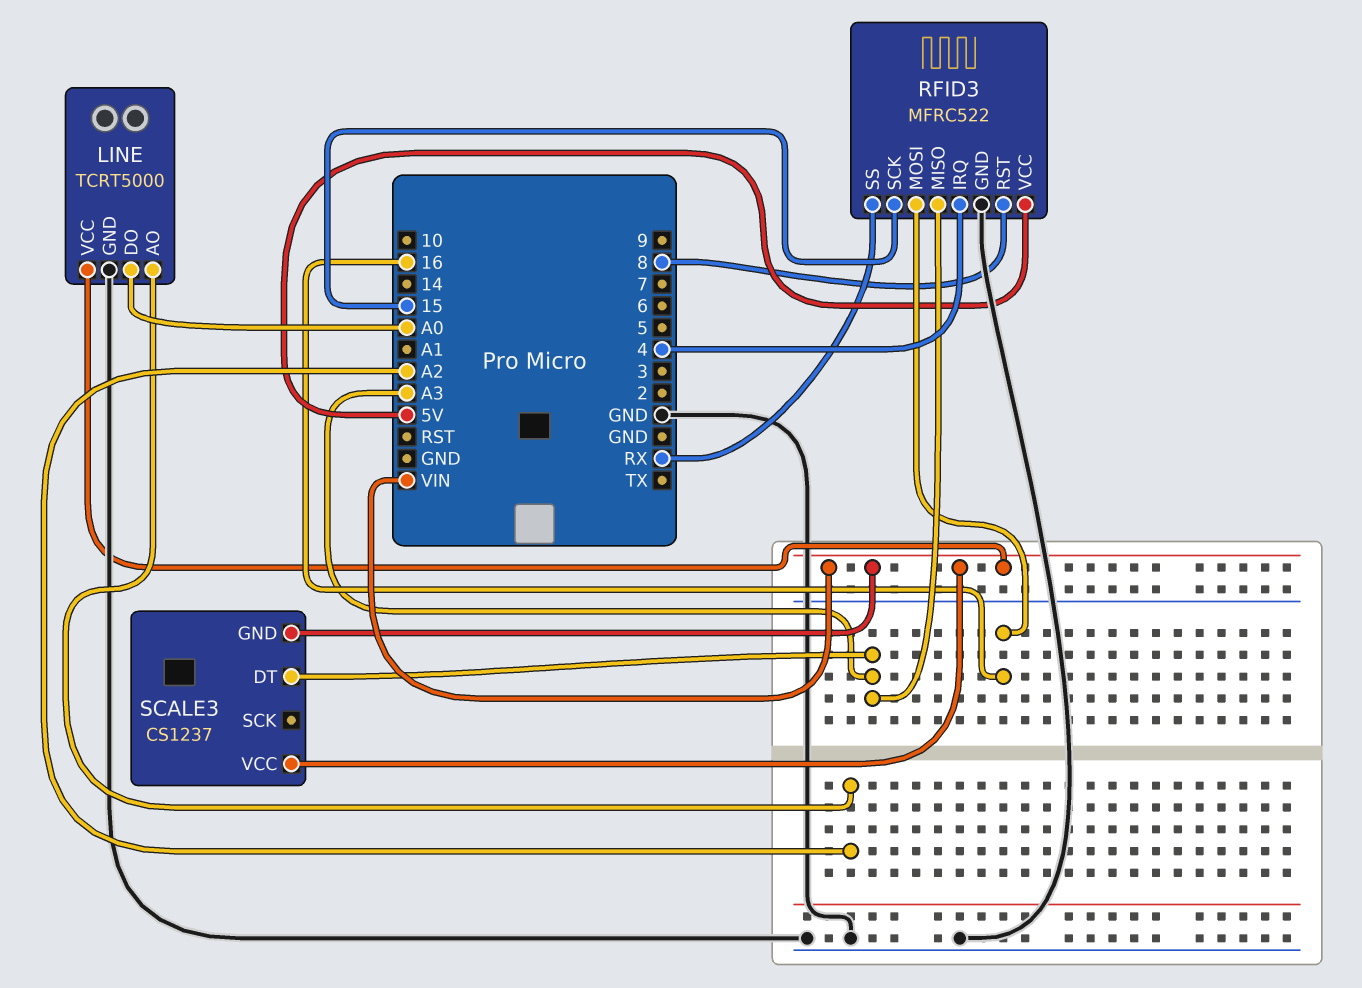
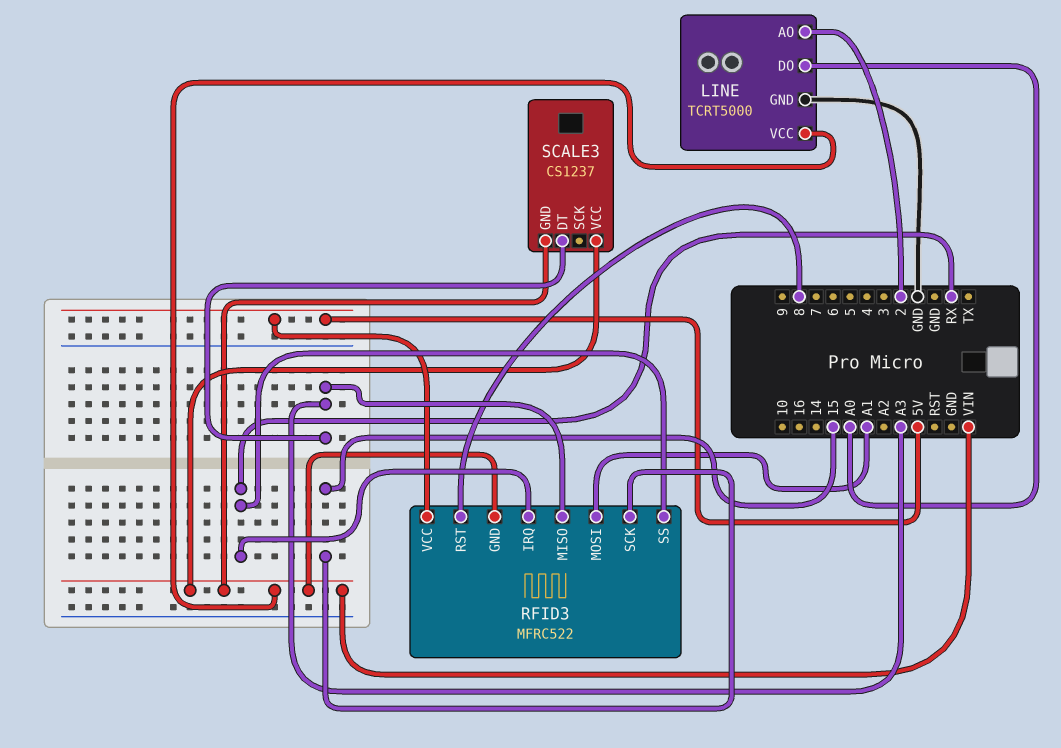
LINE pin AO: A2 -> 2
RFID3 pin GND: GND -> VIN
RFID3 pin IRQ: 4 -> RX
RFID3 pin MOSI: 16 -> A1

